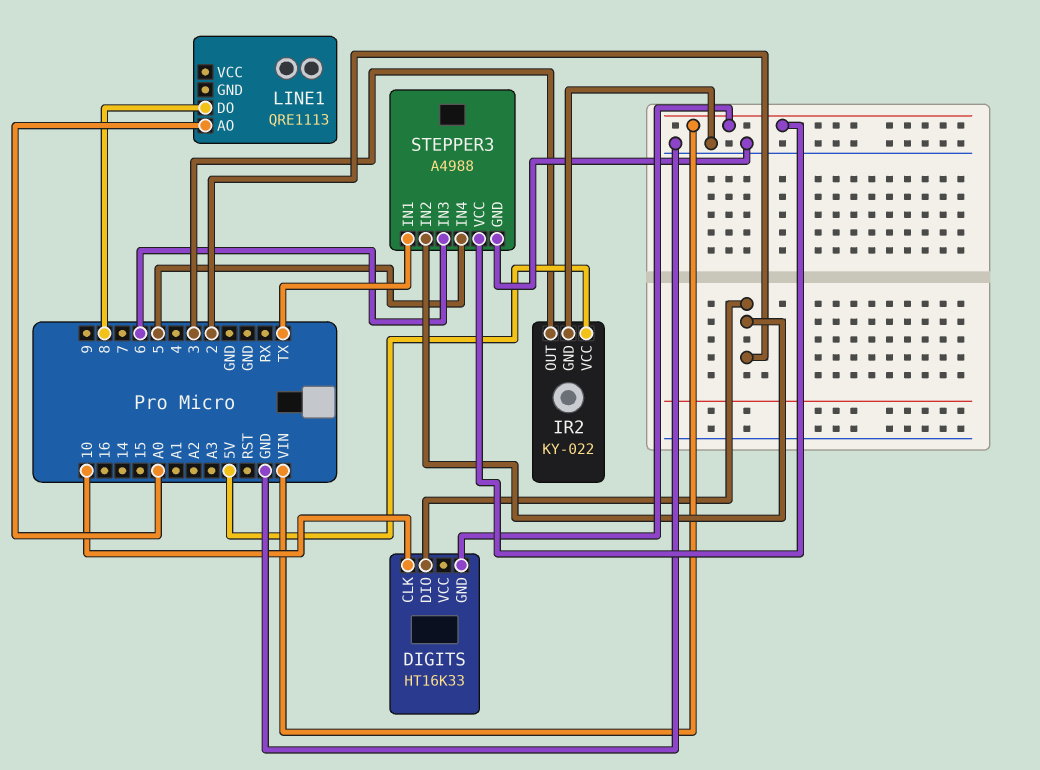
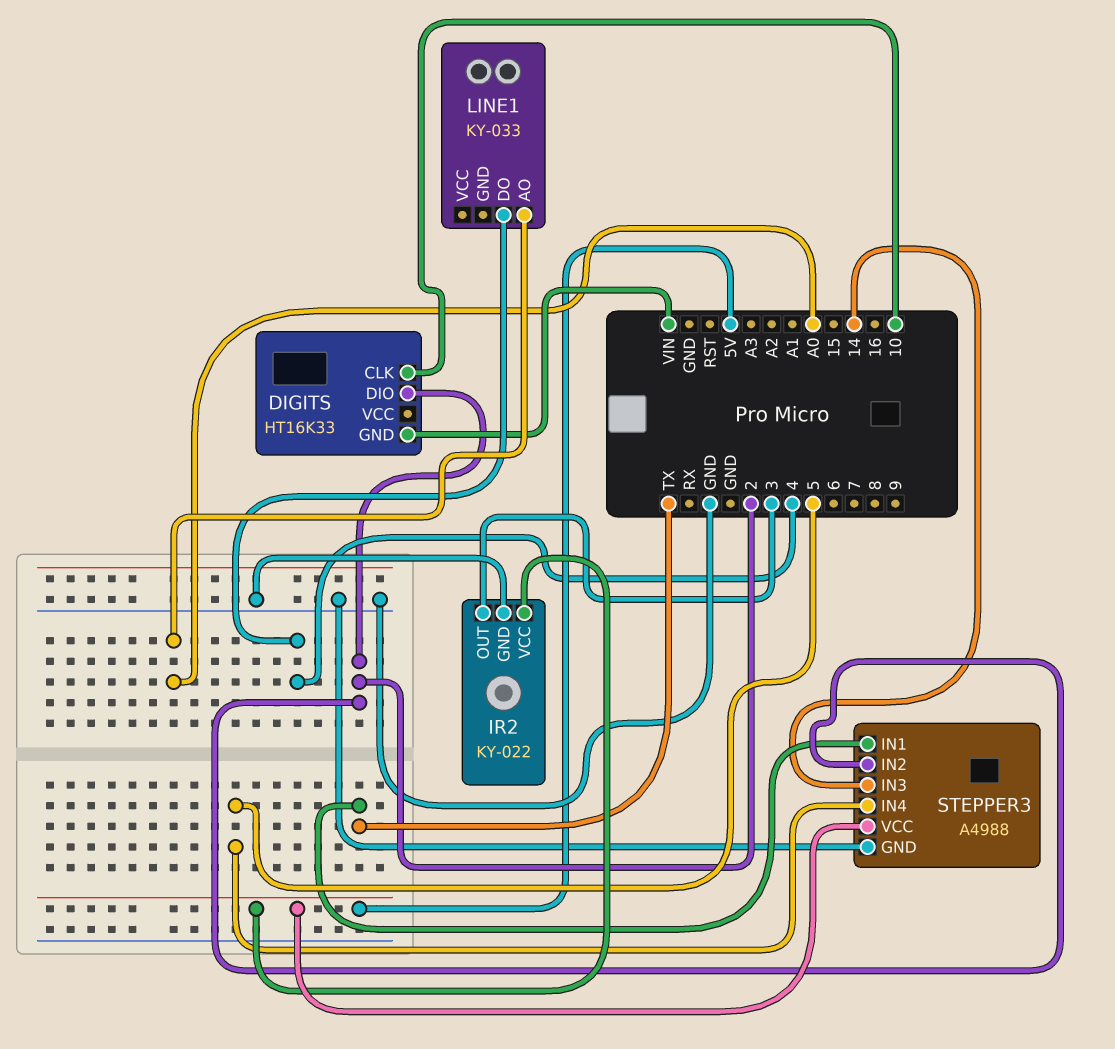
LINE1: QRE1113 -> KY-033
LINE1 pin DO: 8 -> 4
STEPPER3 pin IN3: 6 -> 14
STEPPER3 pin VCC: VIN -> 5V

